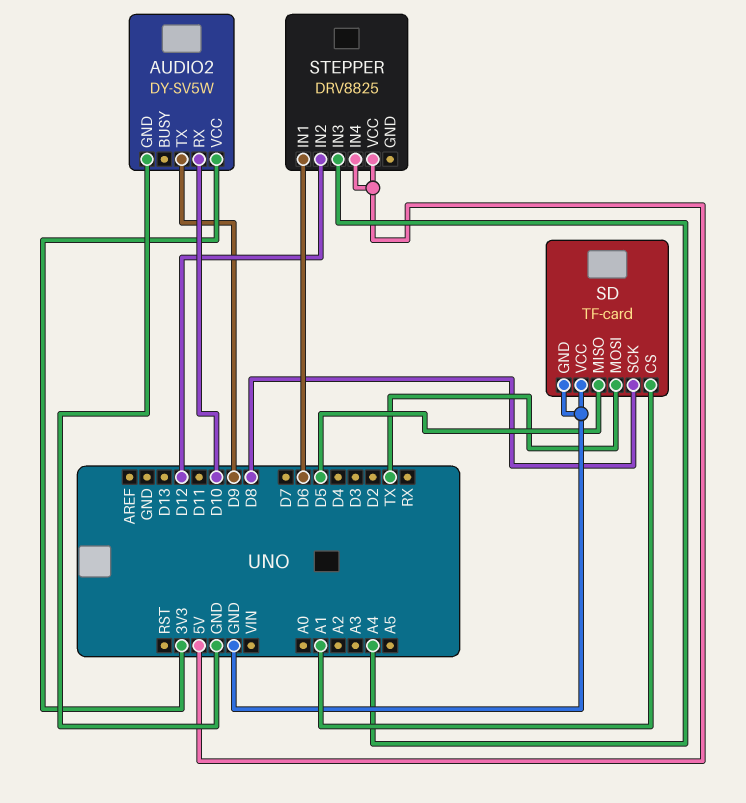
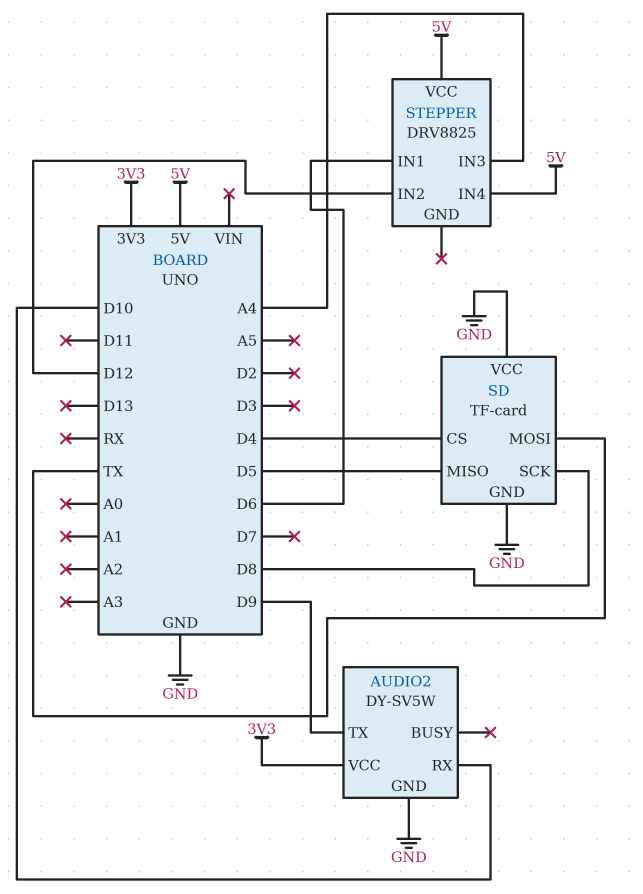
SD pin CS: A1 -> D4

